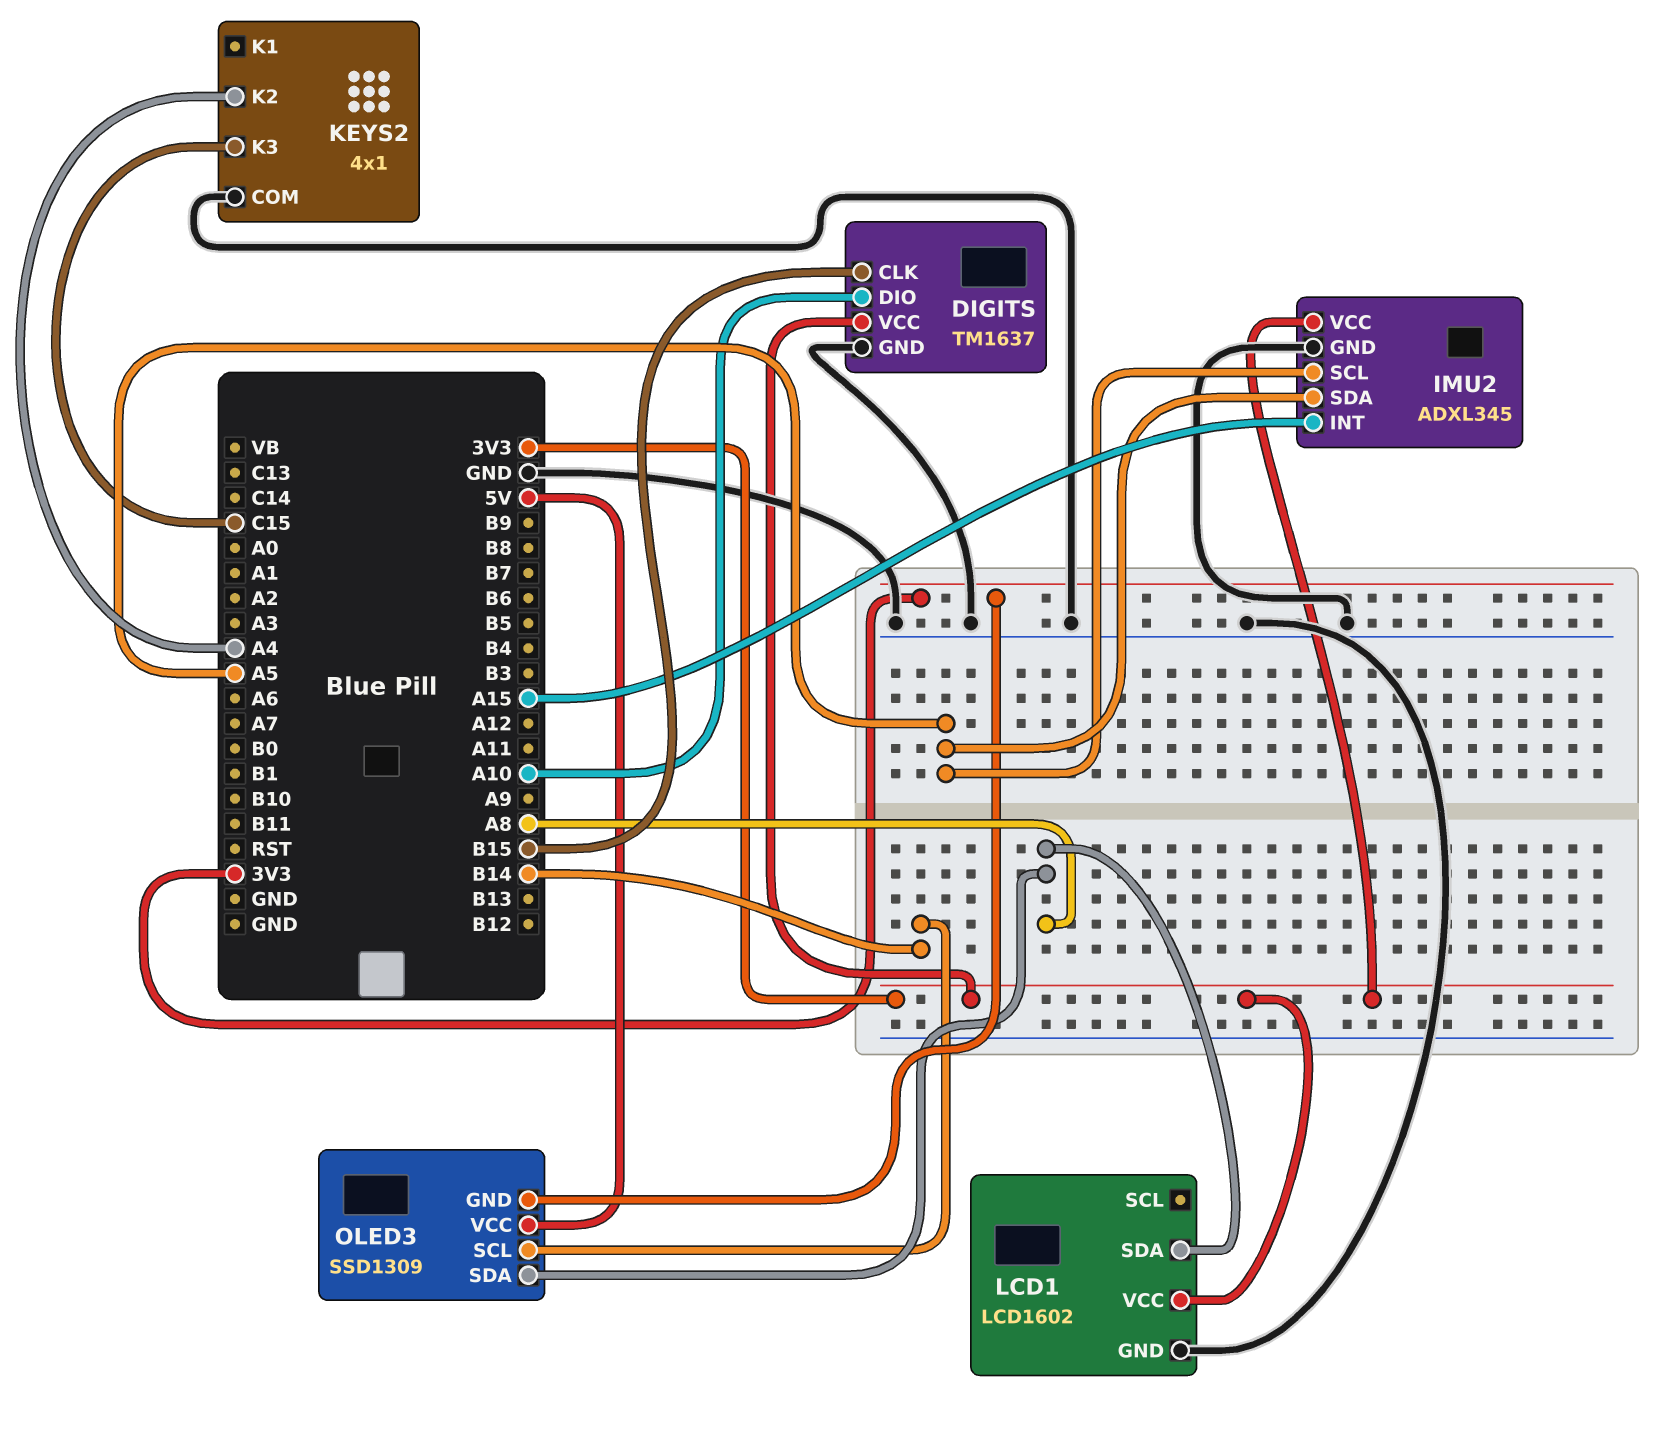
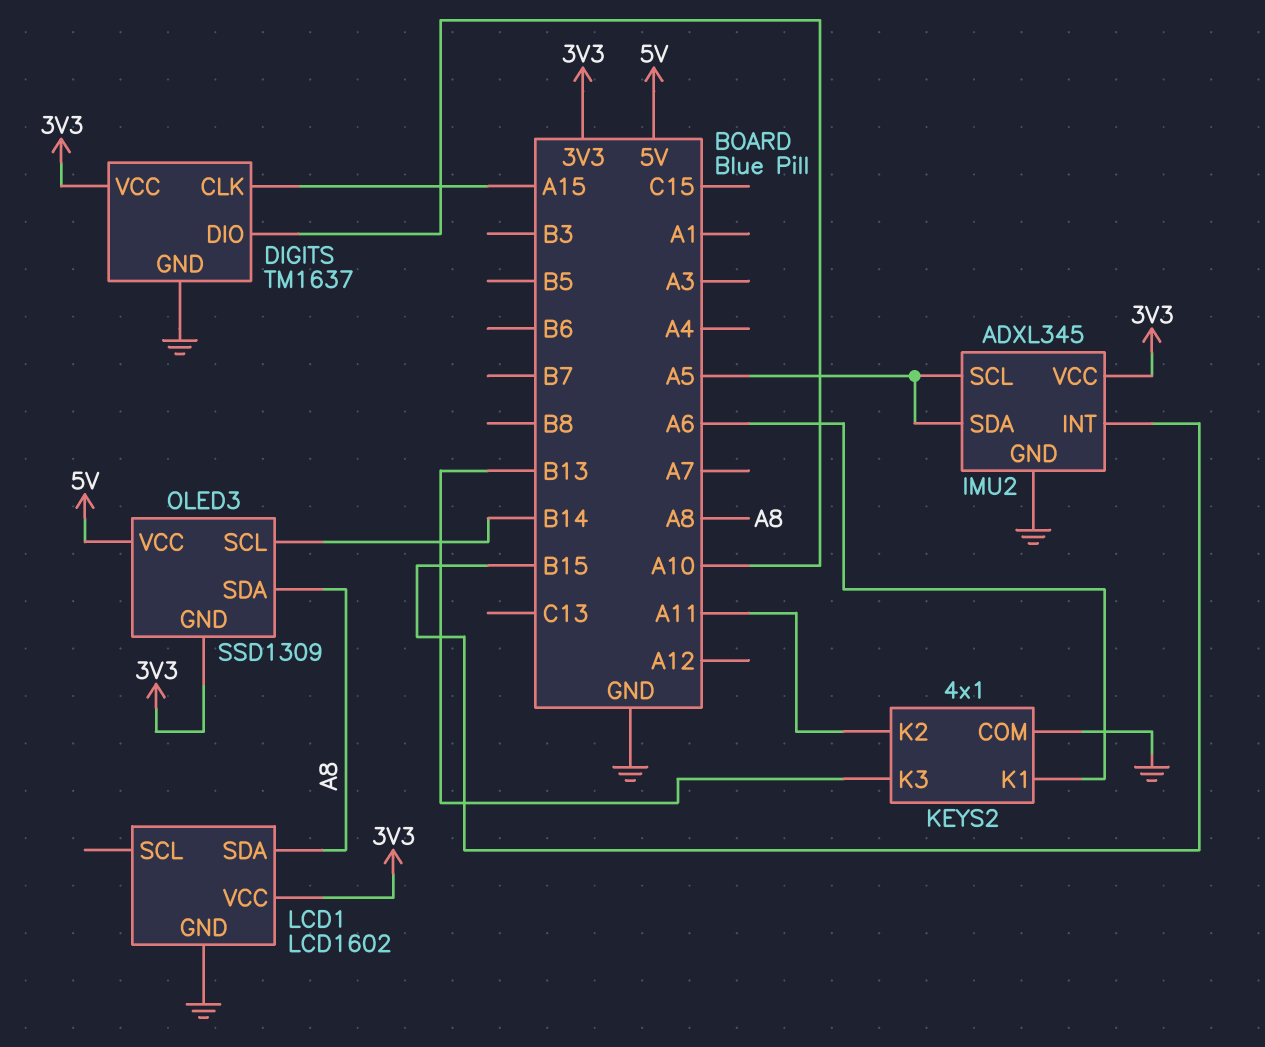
DIGITS pin CLK: B15 -> A15
IMU2 pin INT: A15 -> B15
KEYS2 pin K1: none -> A6
KEYS2 pin K2: A4 -> A11
KEYS2 pin K3: C15 -> B13

